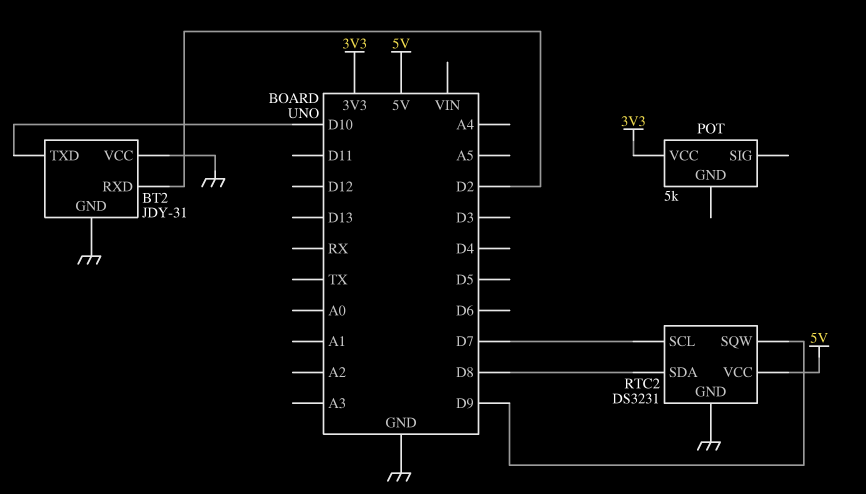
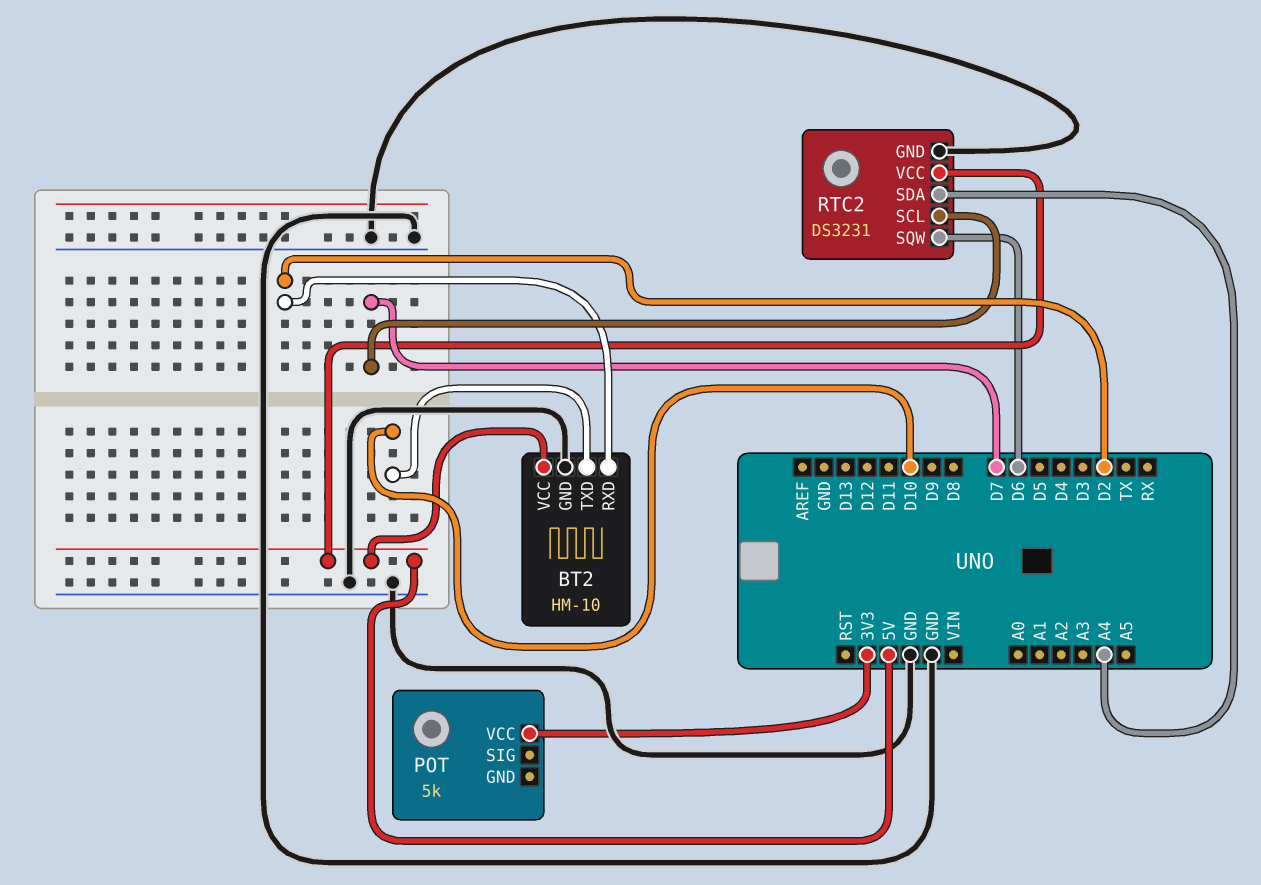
BT2: JDY-31 -> HM-10
BT2 pin VCC: GND -> 5V
RTC2 pin SDA: D8 -> A4
RTC2 pin SQW: D9 -> D6

